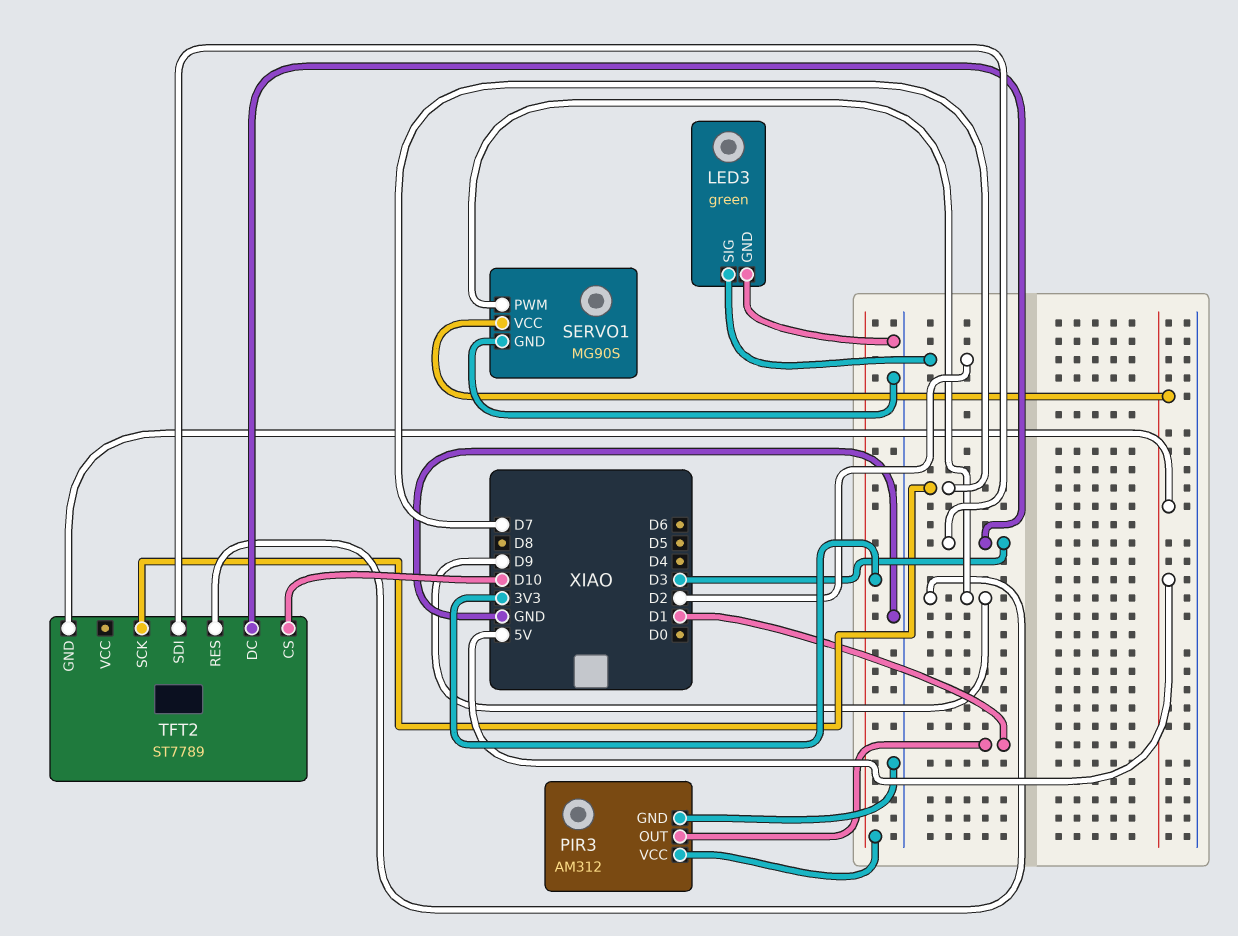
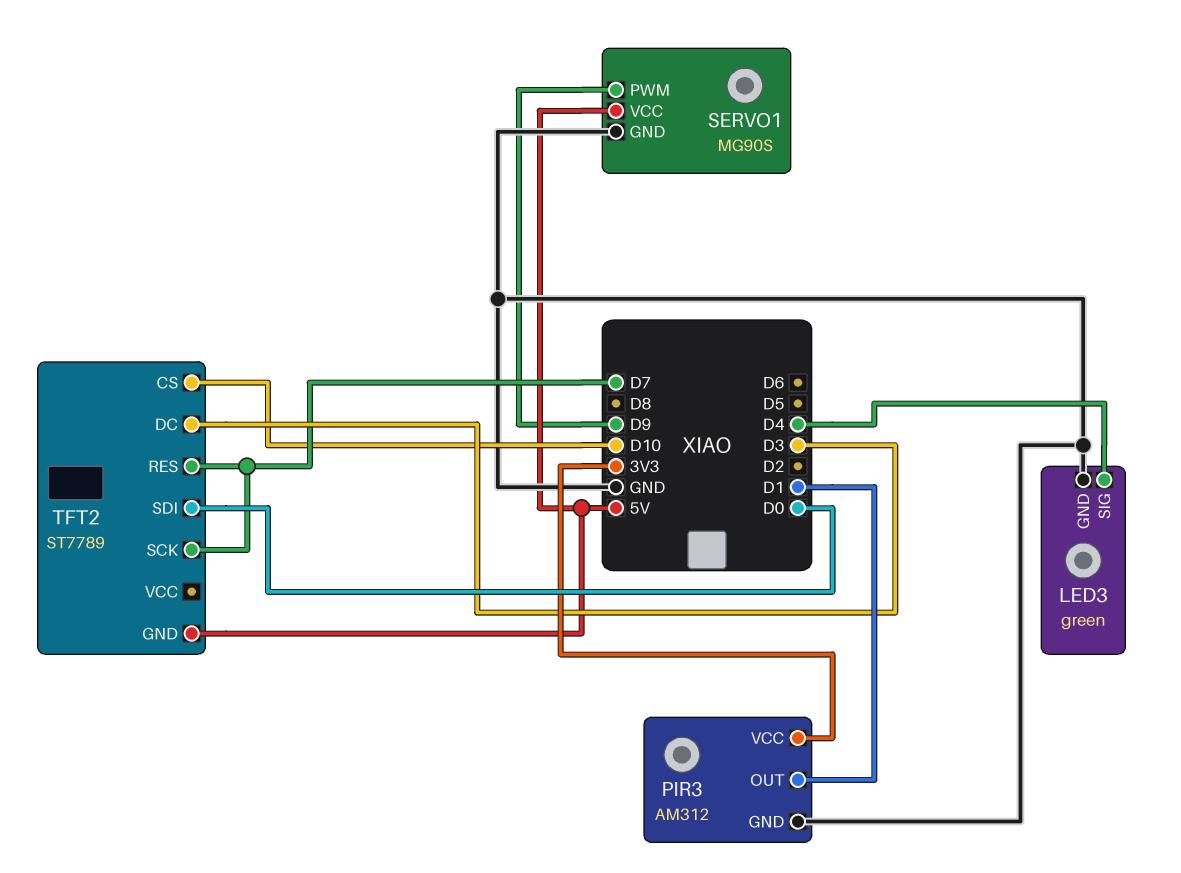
LED3 pin SIG: D2 -> D4
TFT2 pin RES: D9 -> D7
TFT2 pin SDI: D3 -> D0

